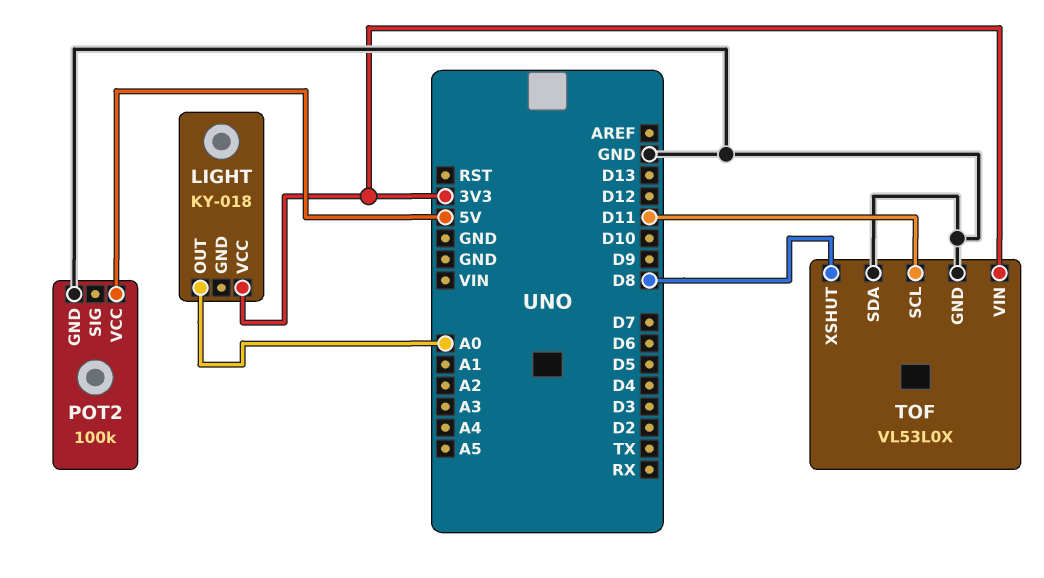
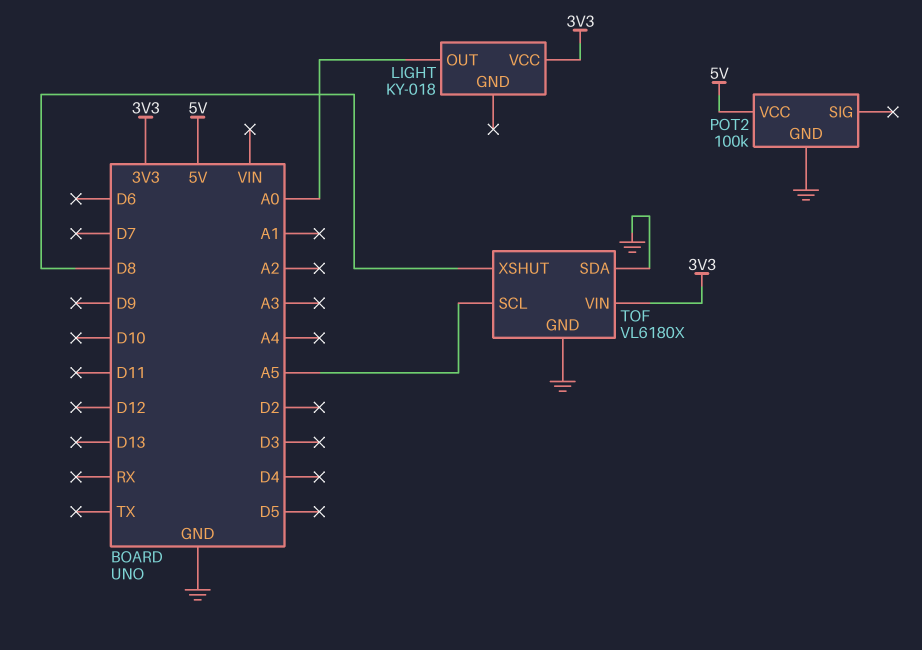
TOF: VL53L0X -> VL6180X
TOF pin SCL: D11 -> A5

